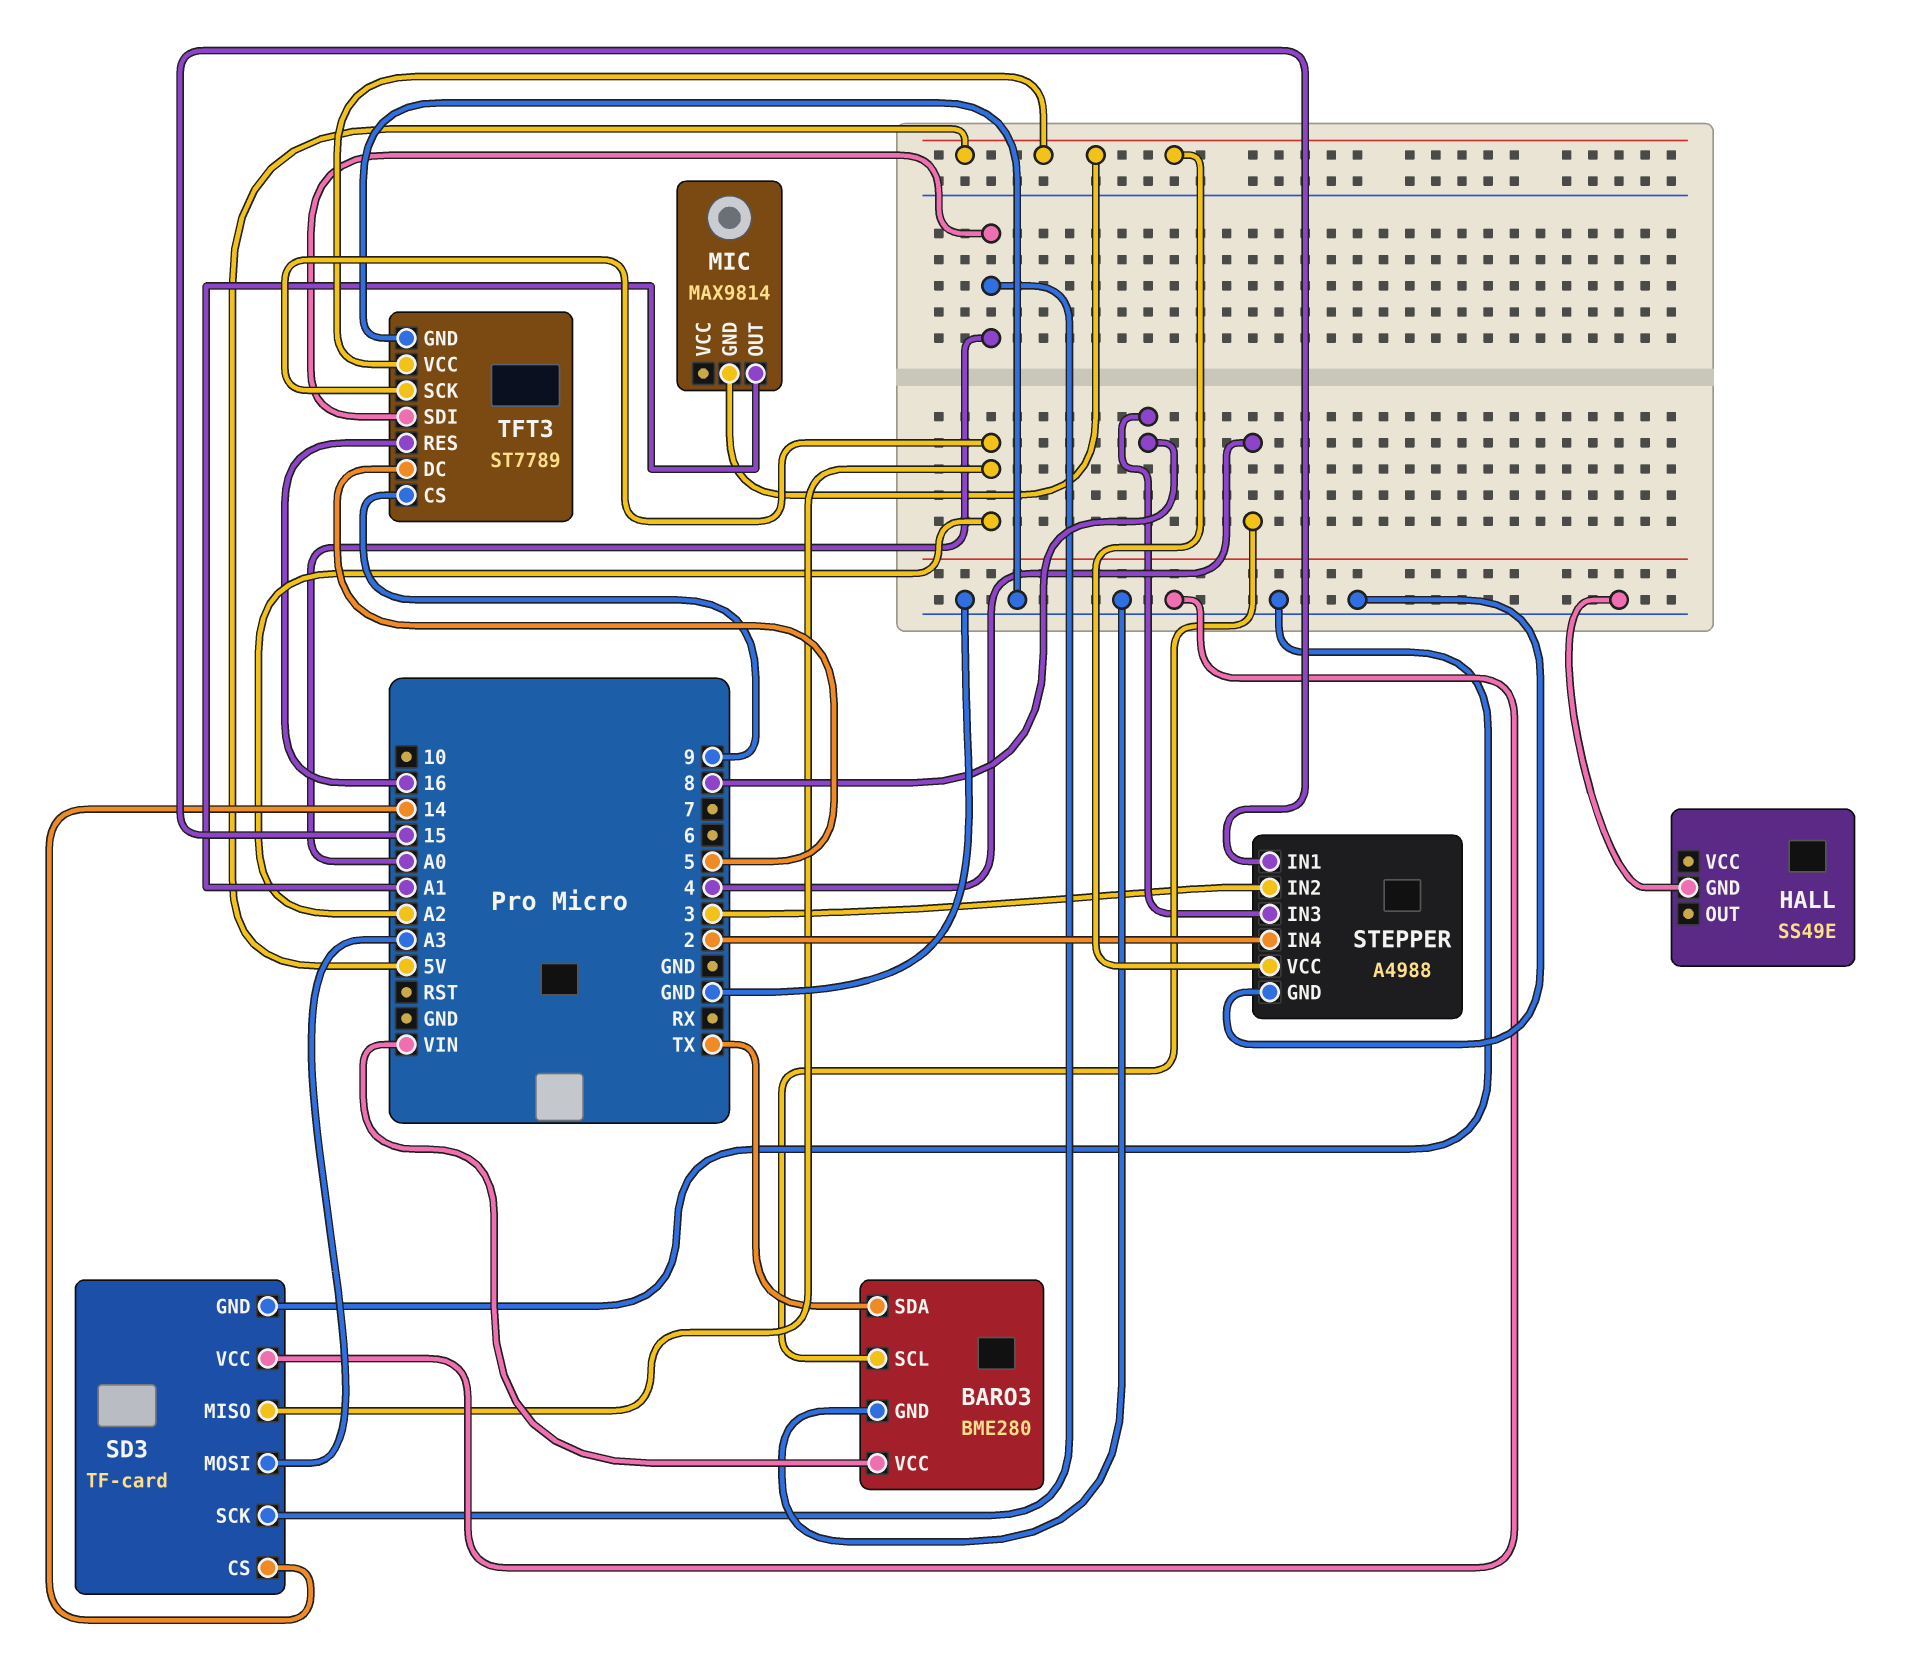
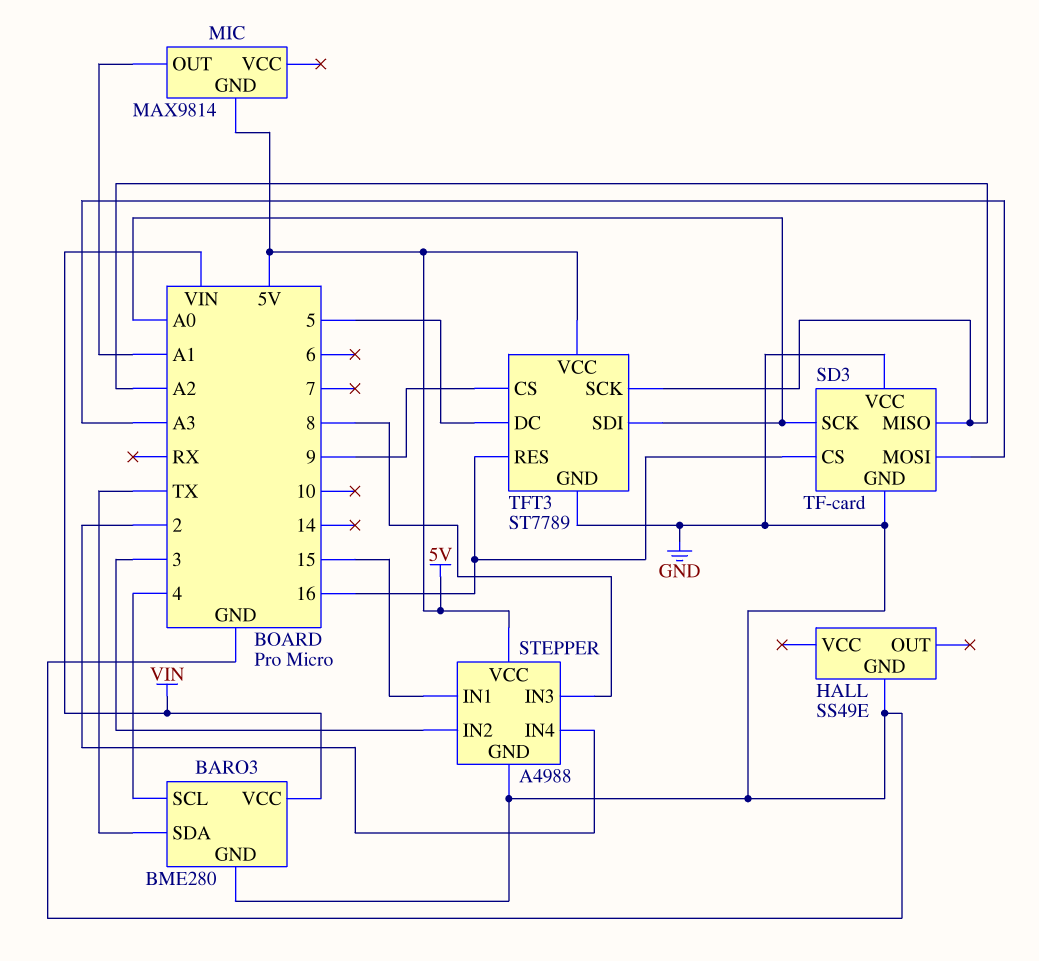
SD3 pin CS: 14 -> 16

